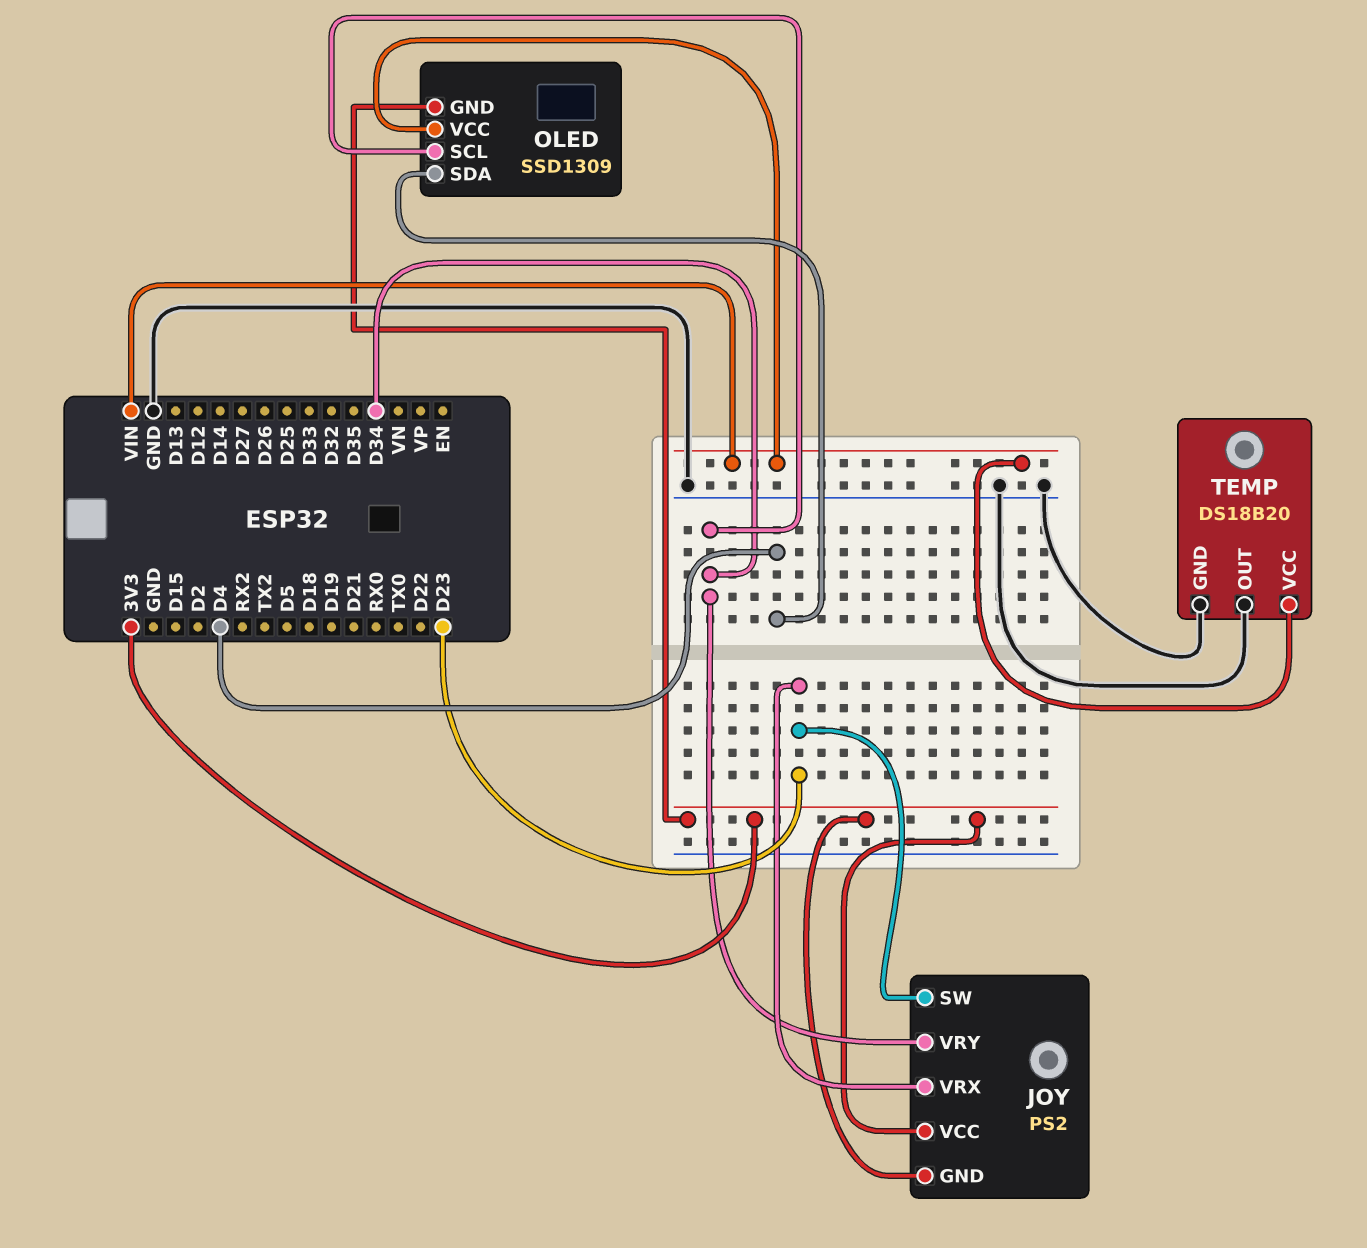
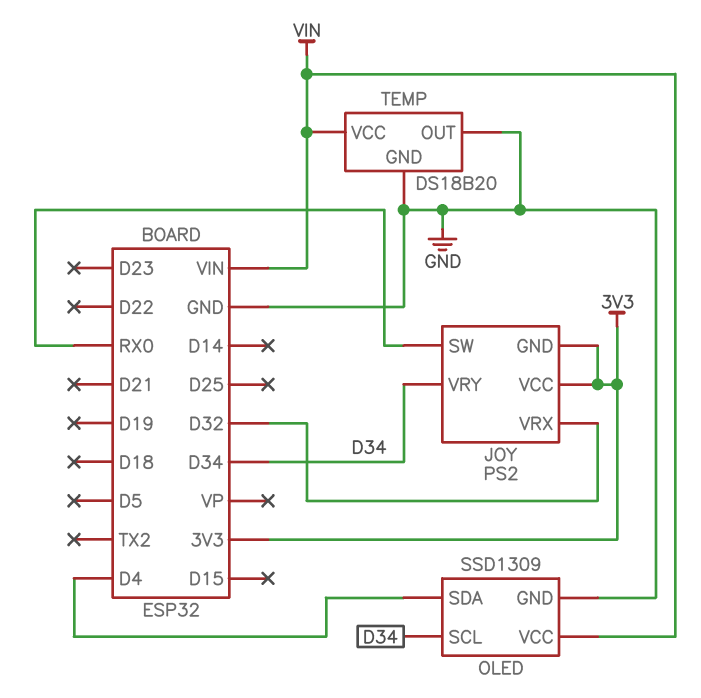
JOY pin SW: D23 -> RX0
JOY pin VRX: D23 -> D32
OLED pin GND: 3V3 -> GND

